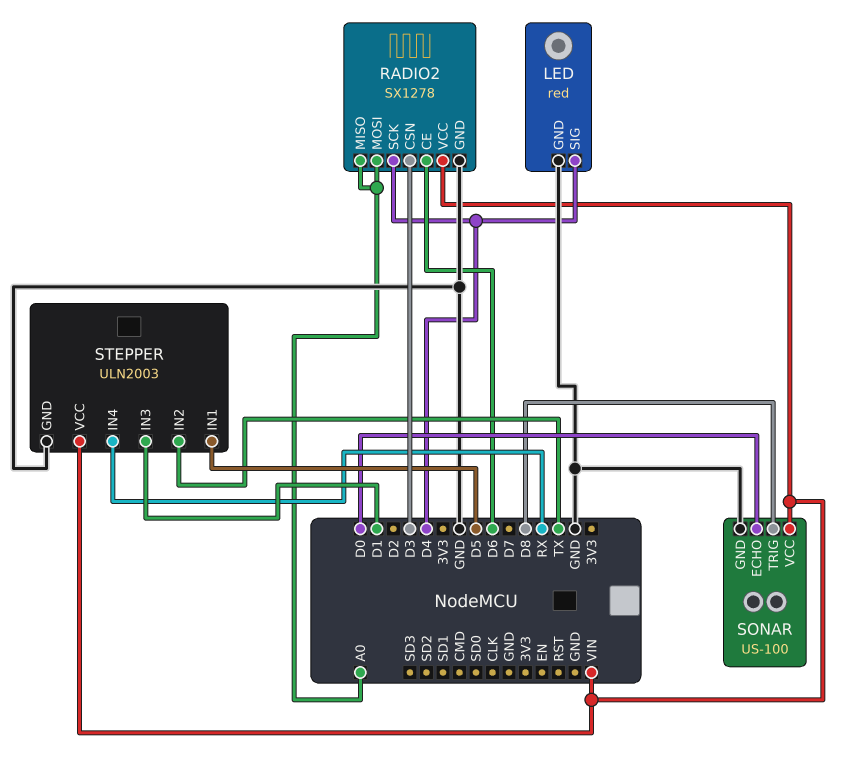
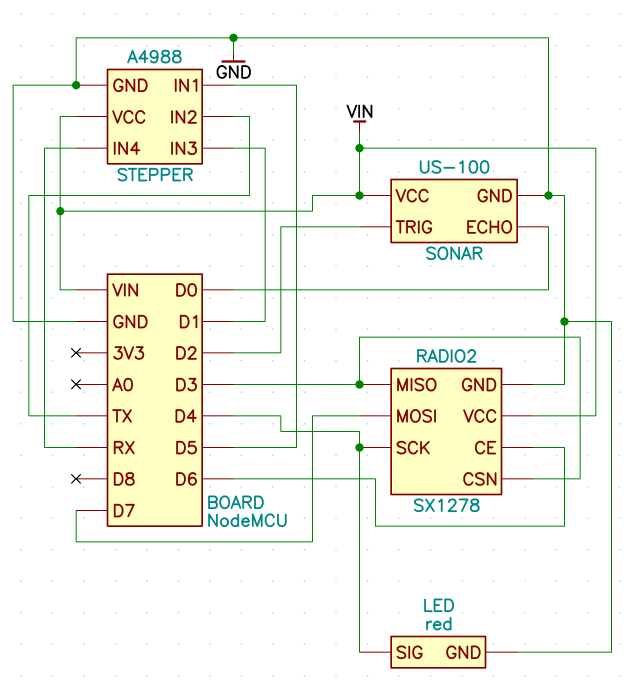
RADIO2 pin MISO: A0 -> D3
RADIO2 pin MOSI: A0 -> D7
SONAR pin TRIG: D8 -> D2
STEPPER: ULN2003 -> A4988

